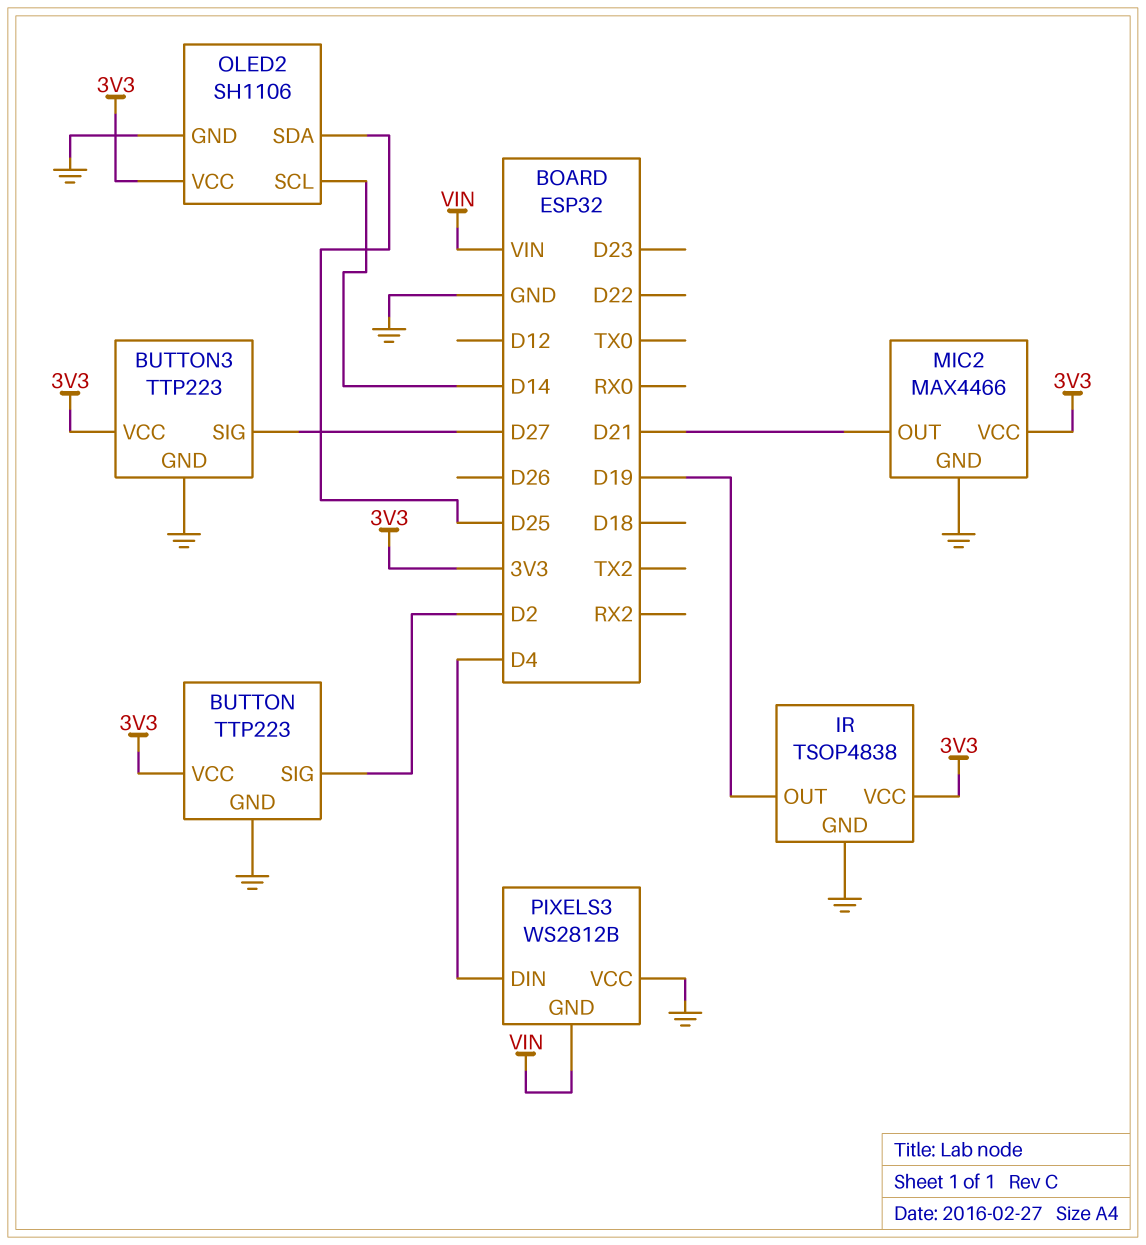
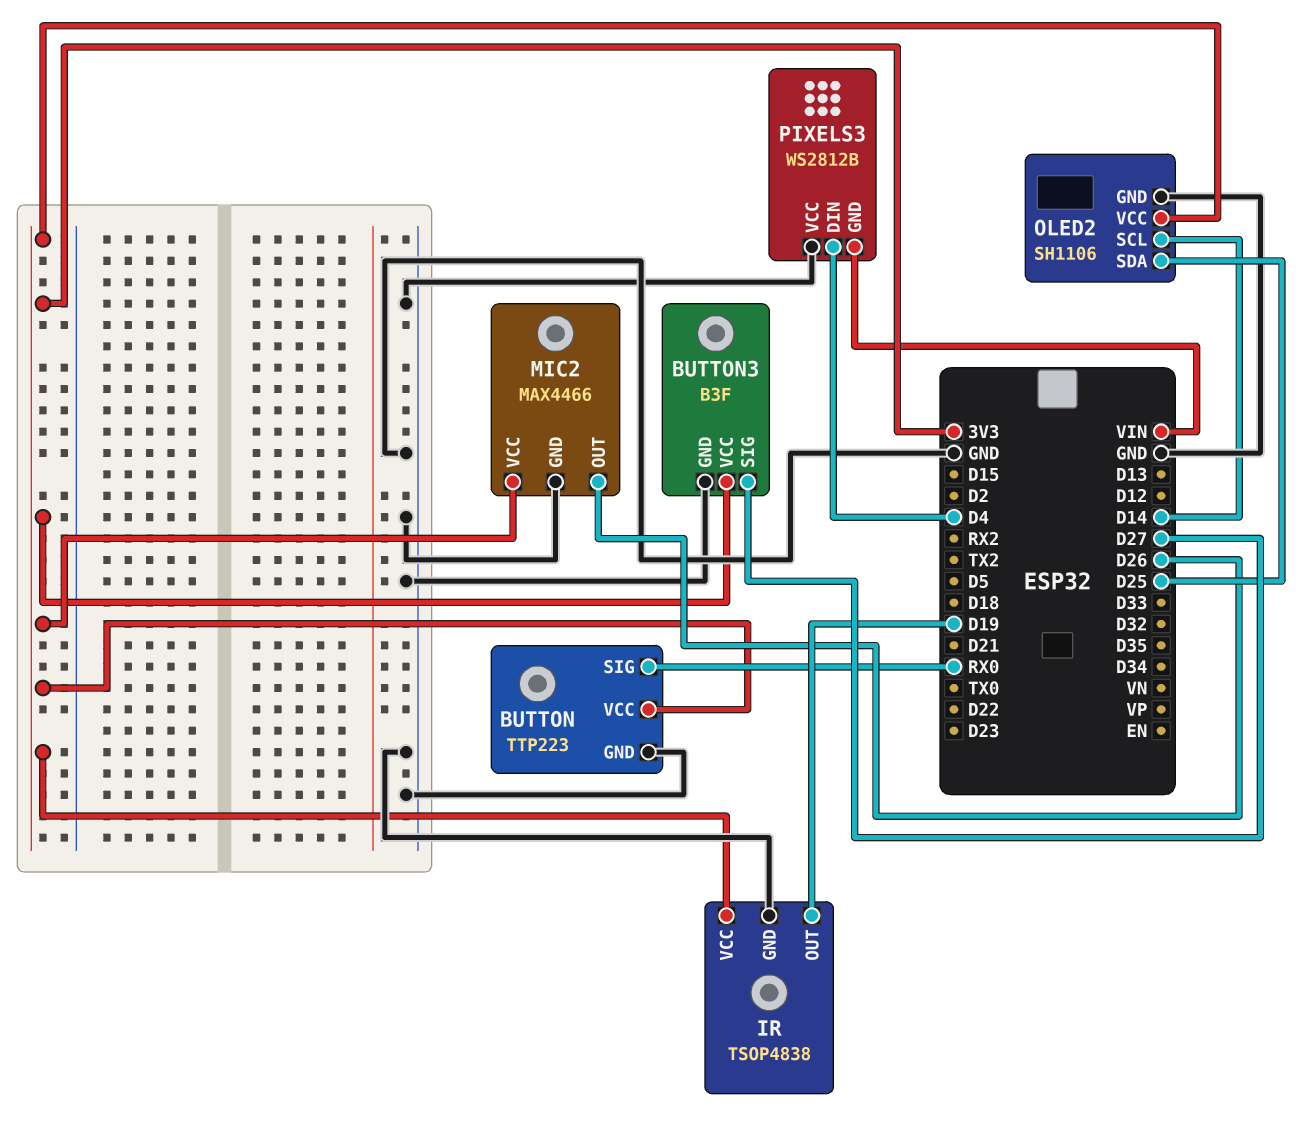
BUTTON pin SIG: D2 -> RX0
BUTTON3: TTP223 -> B3F
MIC2 pin OUT: D21 -> D26

